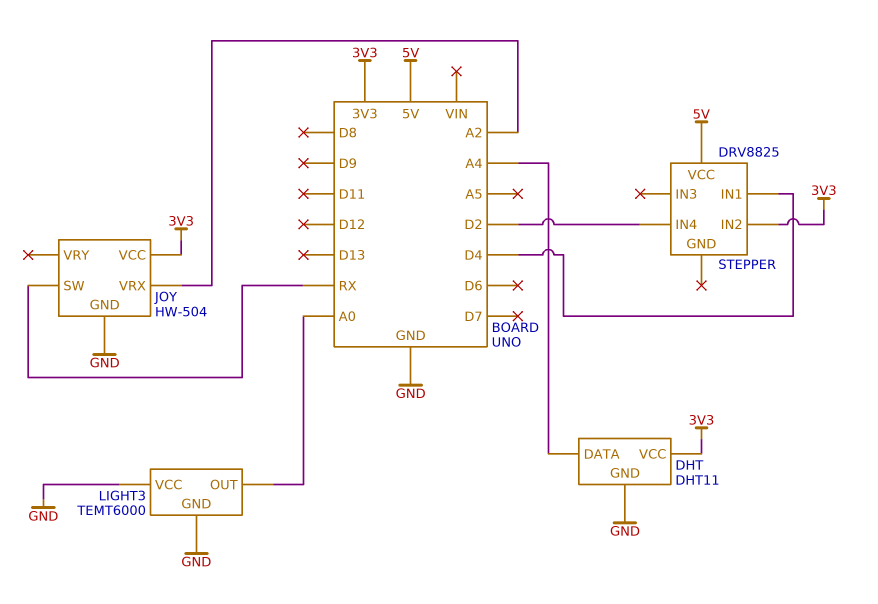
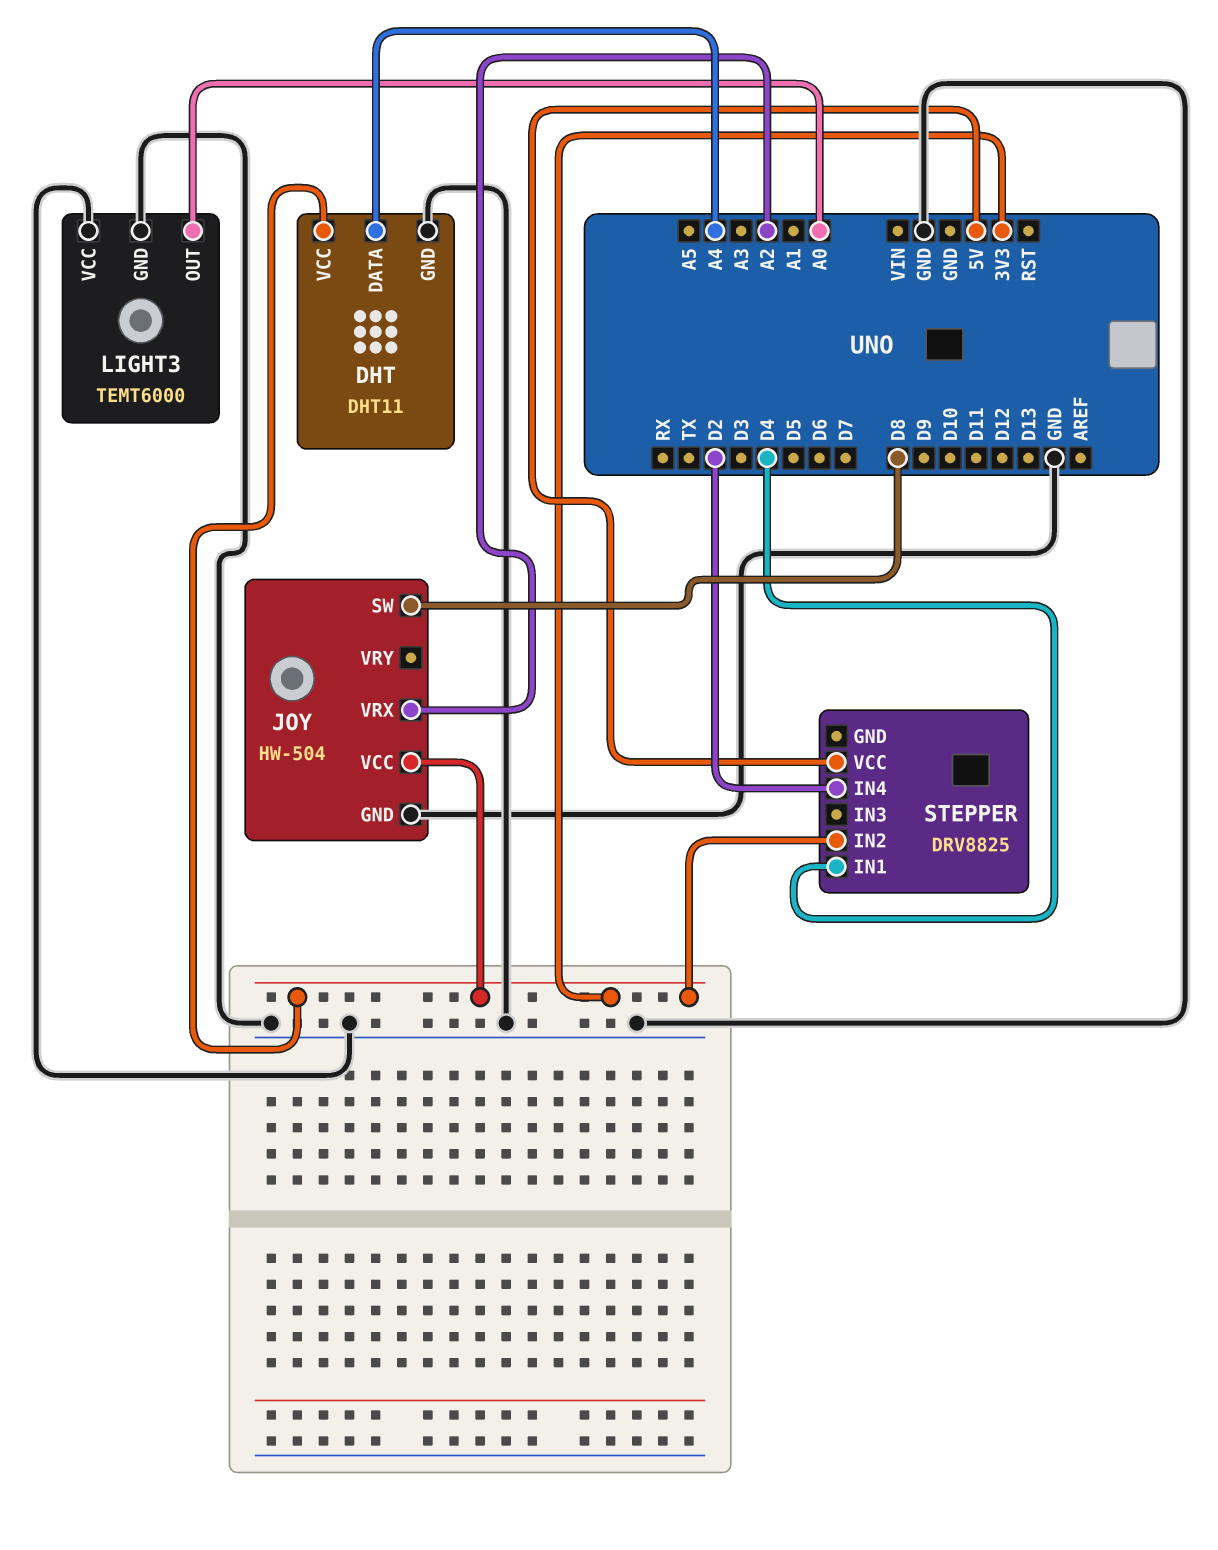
JOY pin SW: RX -> D8

